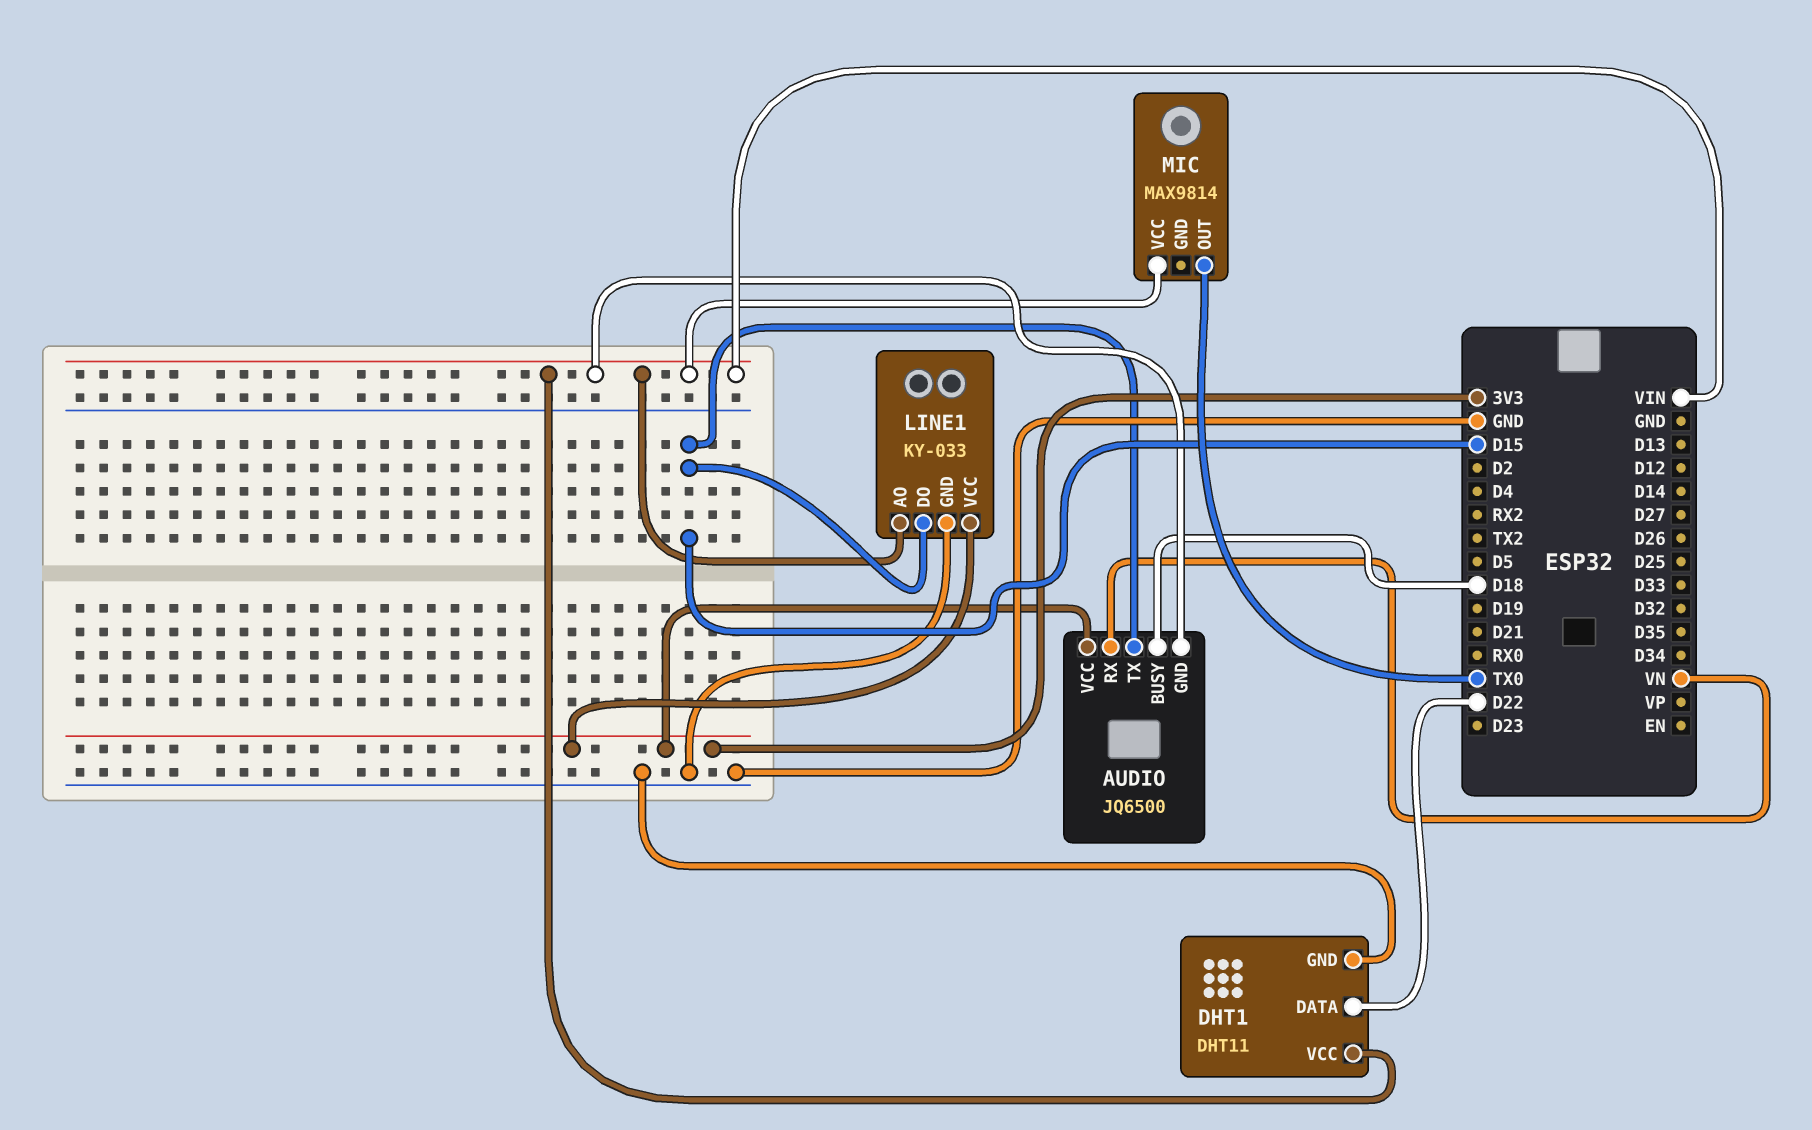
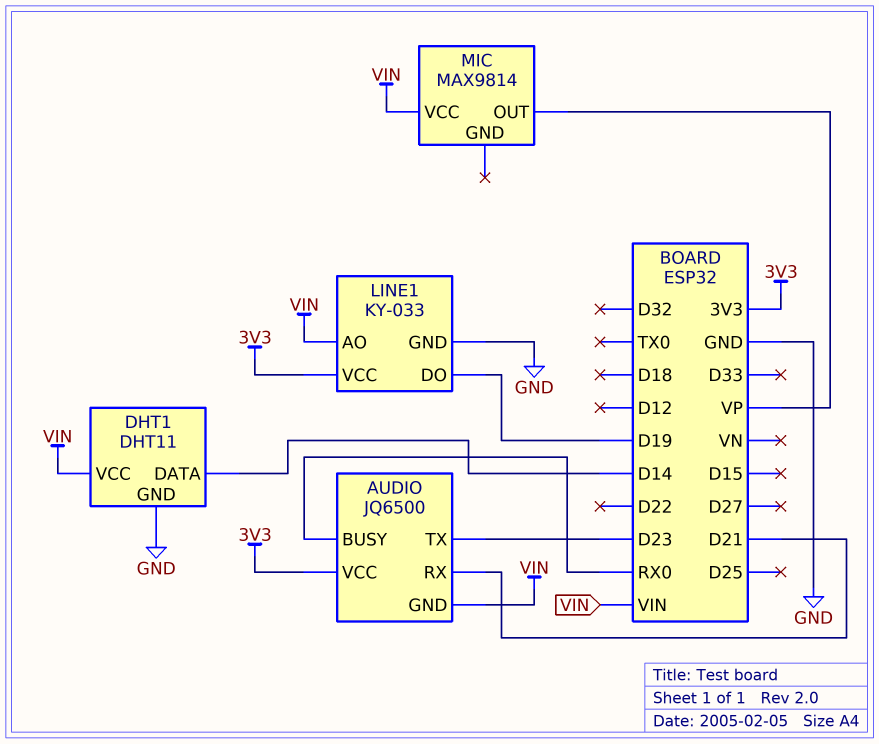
AUDIO pin BUSY: D18 -> RX0
AUDIO pin RX: VN -> D21
AUDIO pin TX: D15 -> D23
DHT1 pin DATA: D22 -> D14
LINE1 pin DO: D15 -> D19
MIC pin OUT: TX0 -> VP

